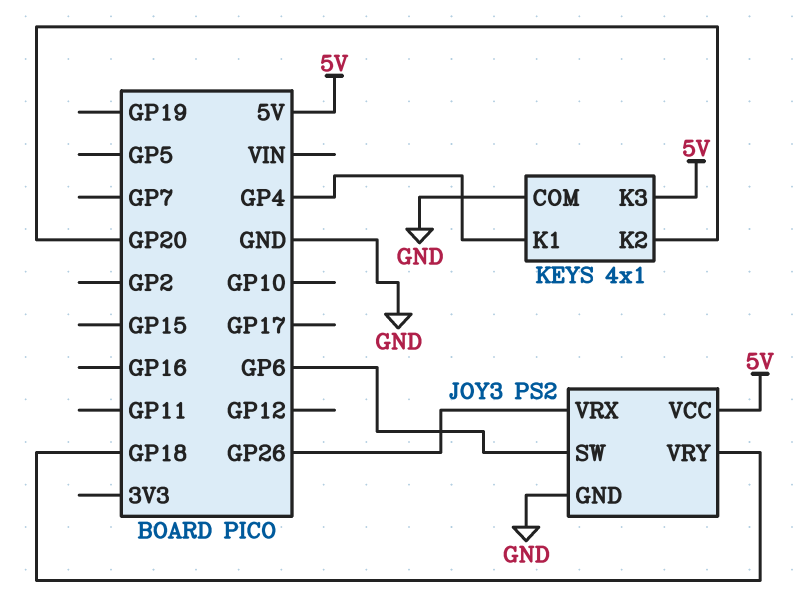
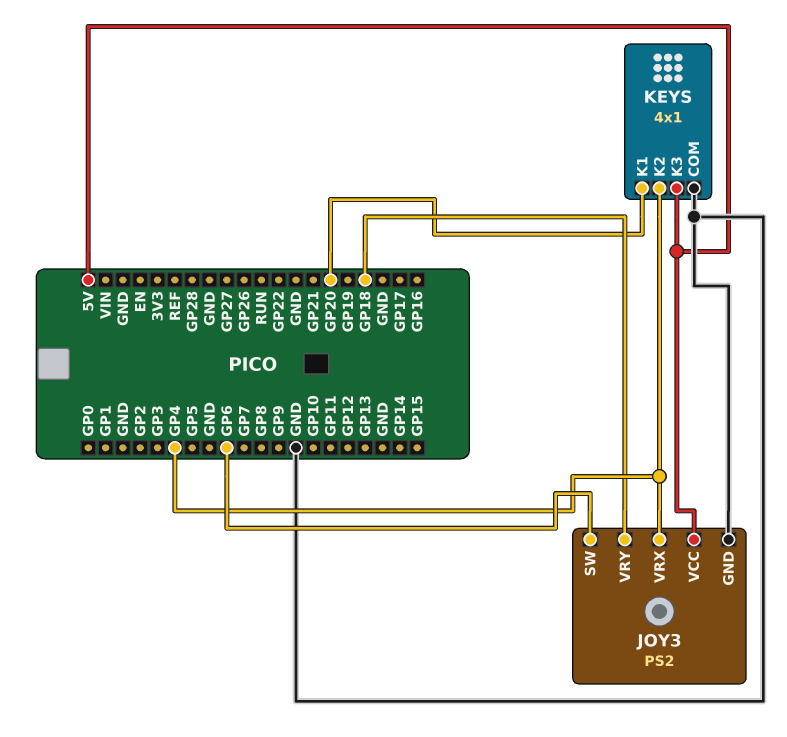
JOY3 pin VRX: GP26 -> GP4
KEYS pin K1: GP4 -> GP20
KEYS pin K2: GP20 -> GP4

